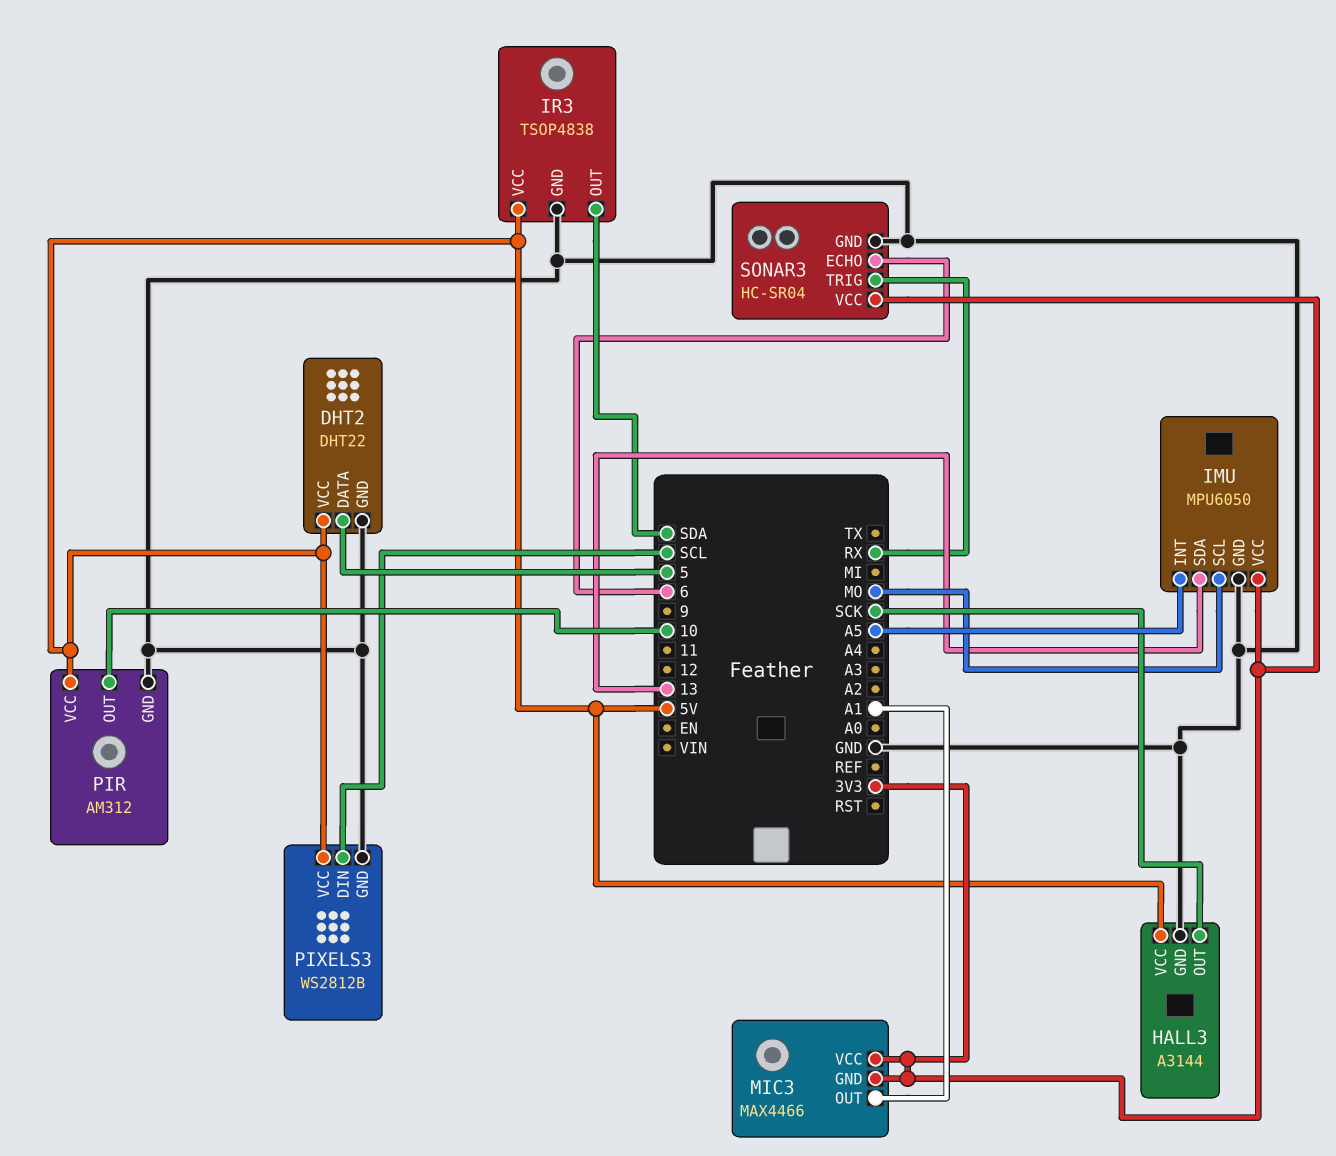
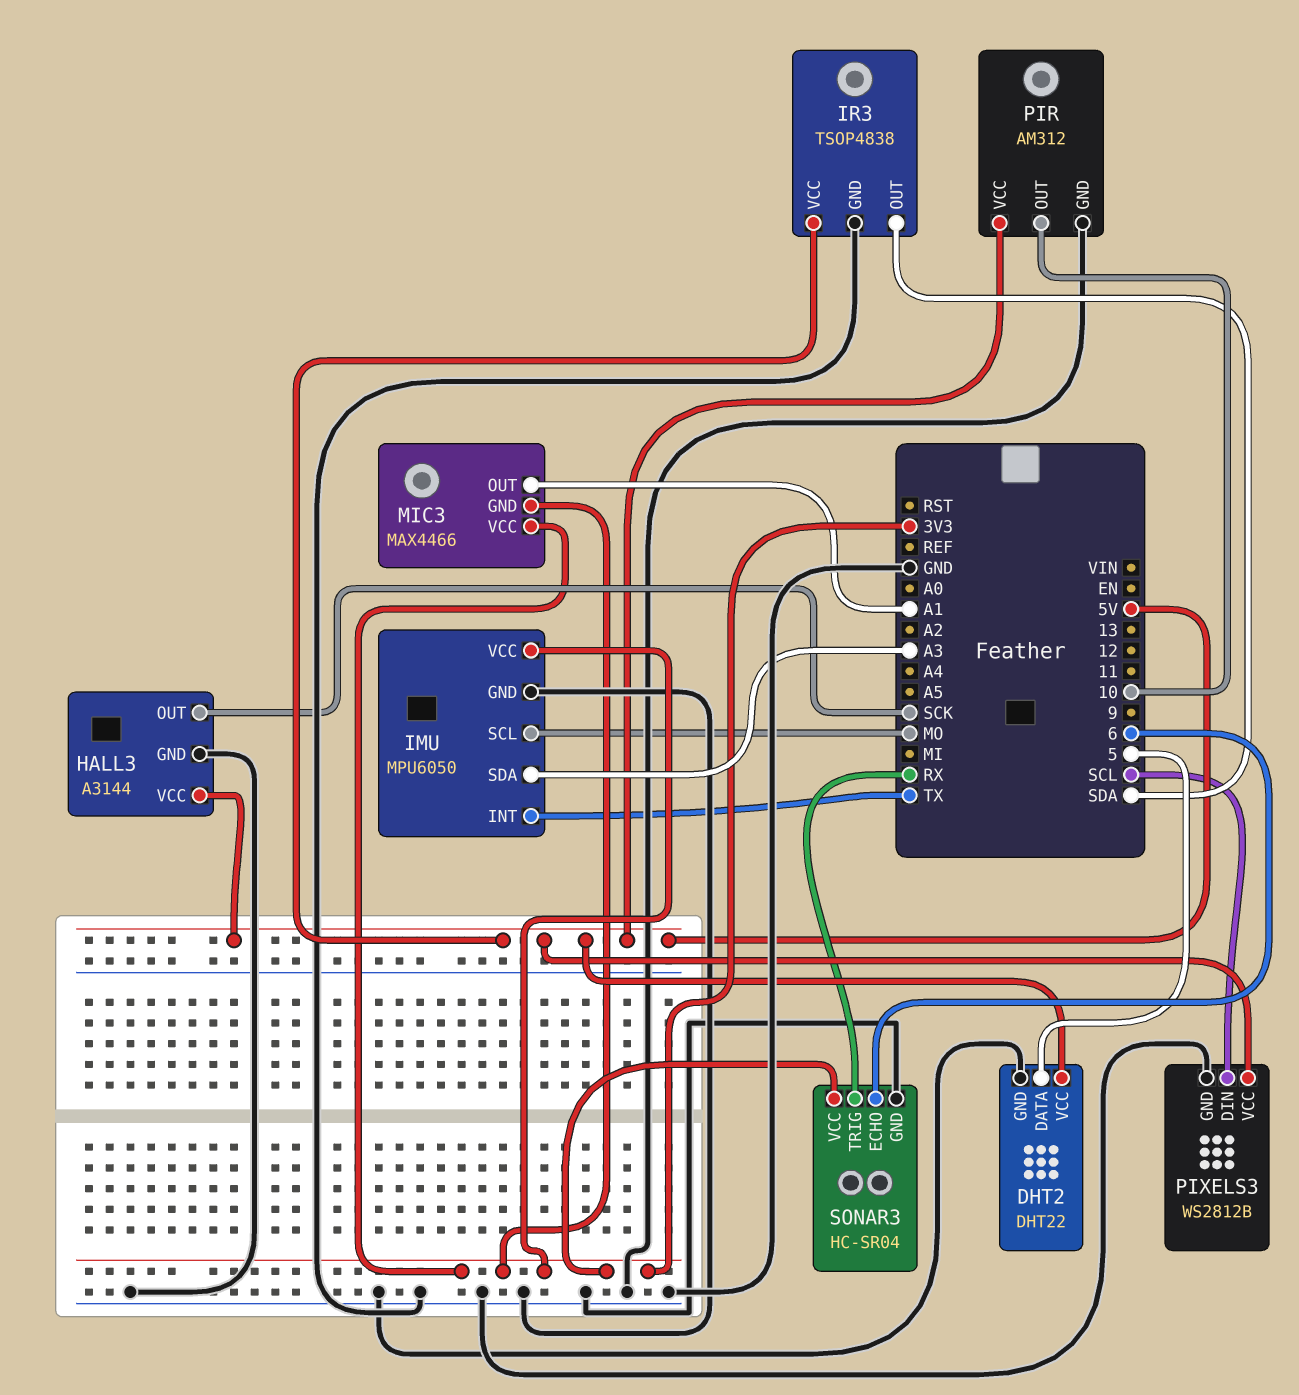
IMU pin INT: A5 -> TX
IMU pin SDA: 13 -> A3

